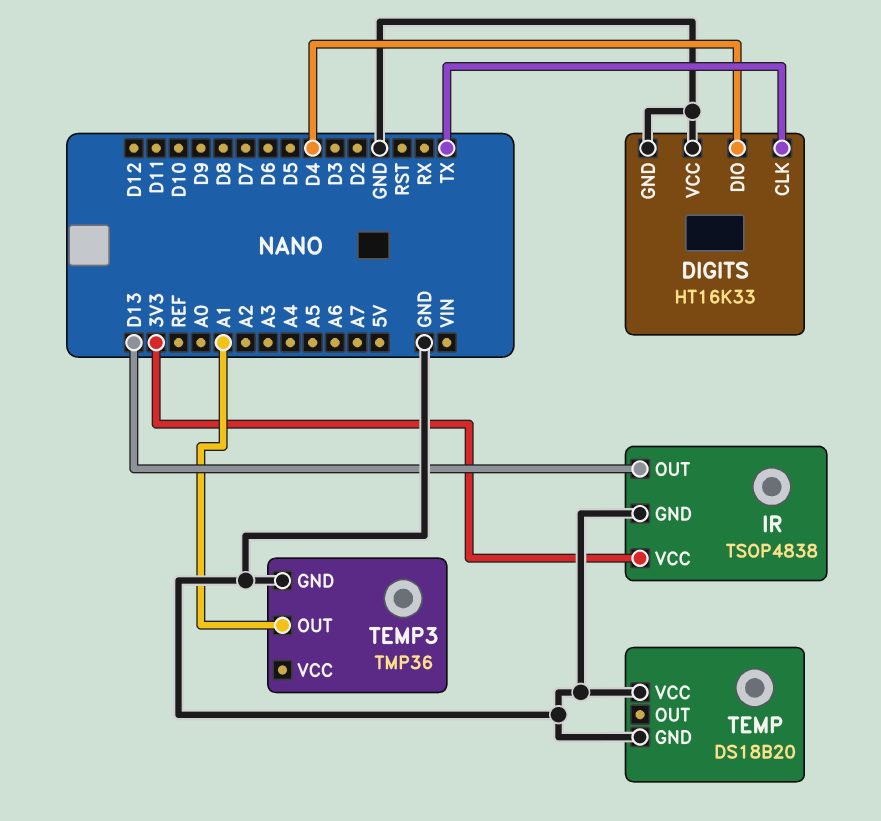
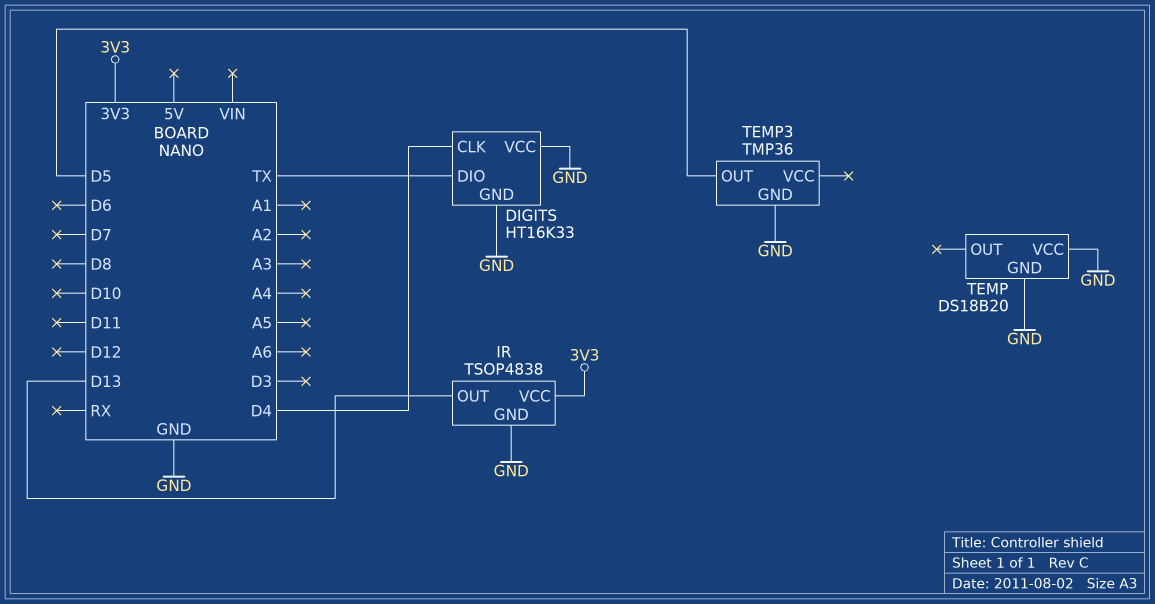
DIGITS pin CLK: TX -> D4
DIGITS pin DIO: D4 -> TX
TEMP3 pin OUT: A1 -> D5

